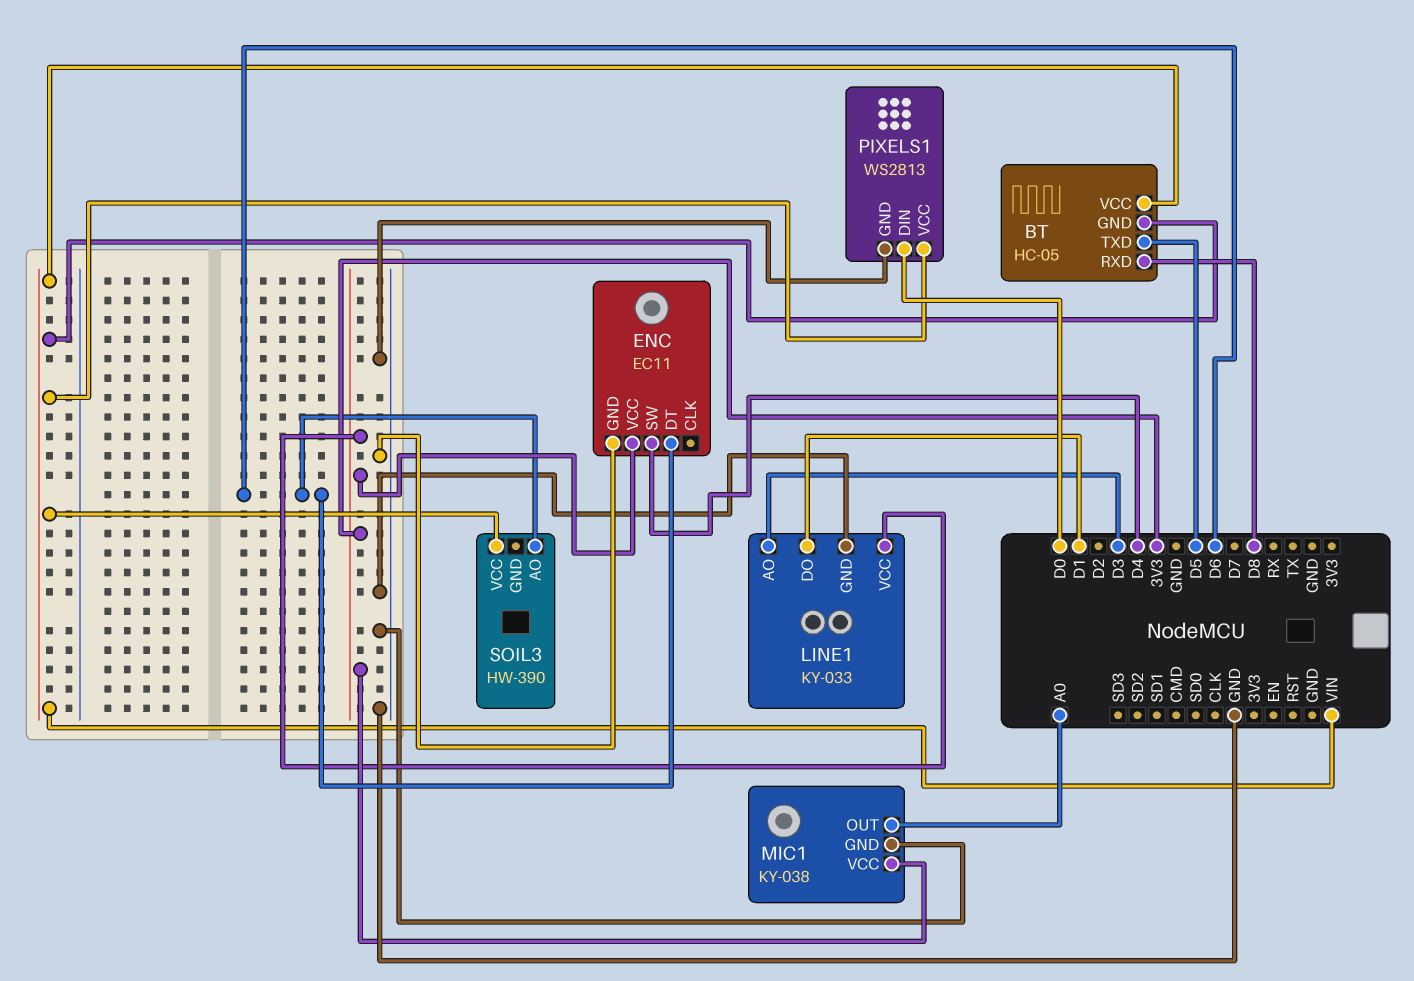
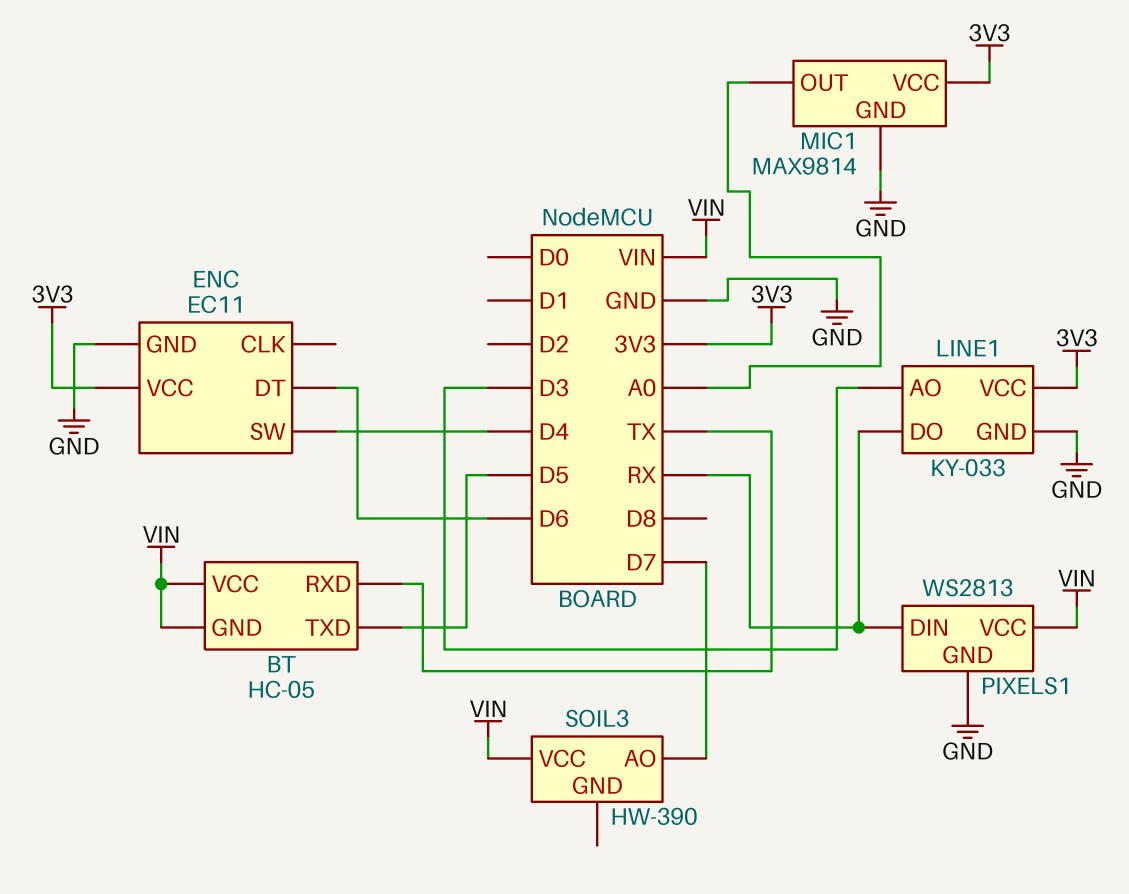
BT pin RXD: D8 -> TX
LINE1 pin DO: D1 -> RX
MIC1: KY-038 -> MAX9814
PIXELS1 pin DIN: D0 -> RX
SOIL3 pin AO: D6 -> D7

